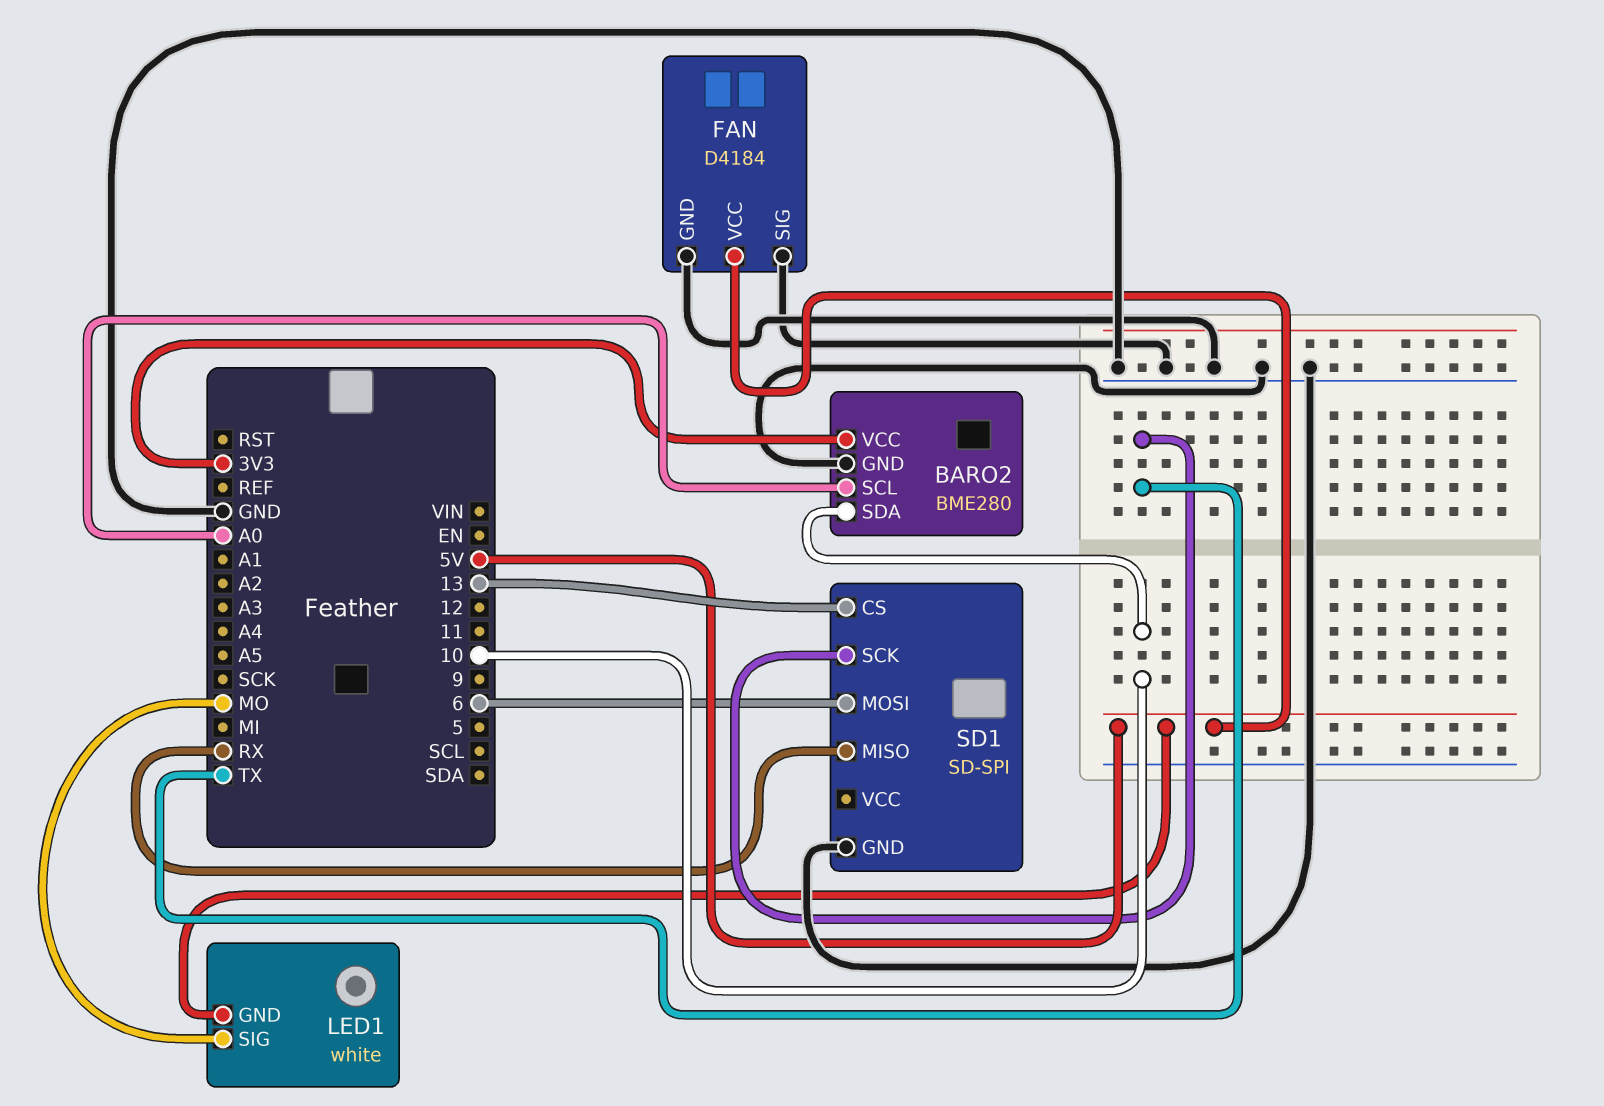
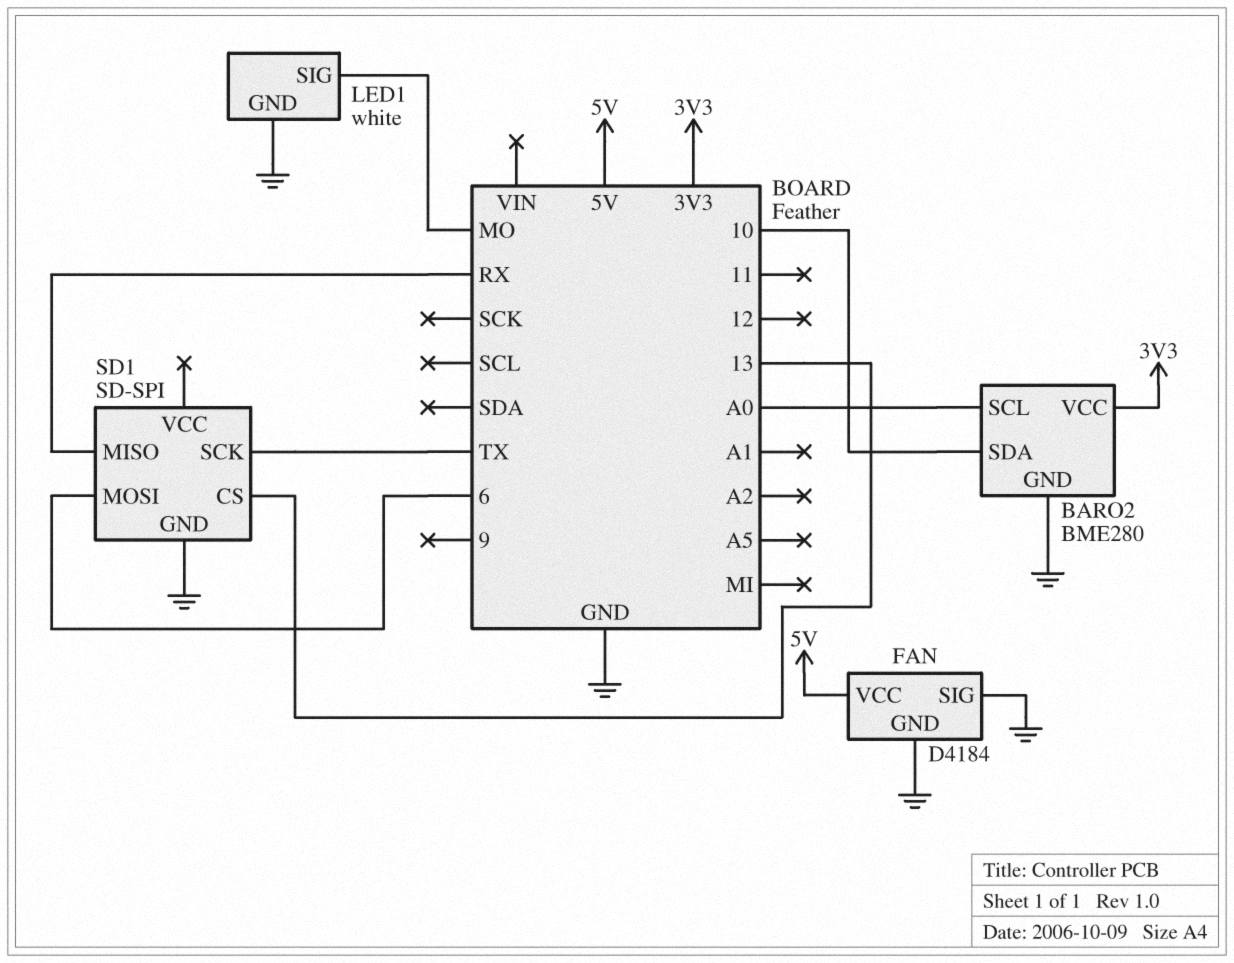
LED1 pin GND: 5V -> GND

